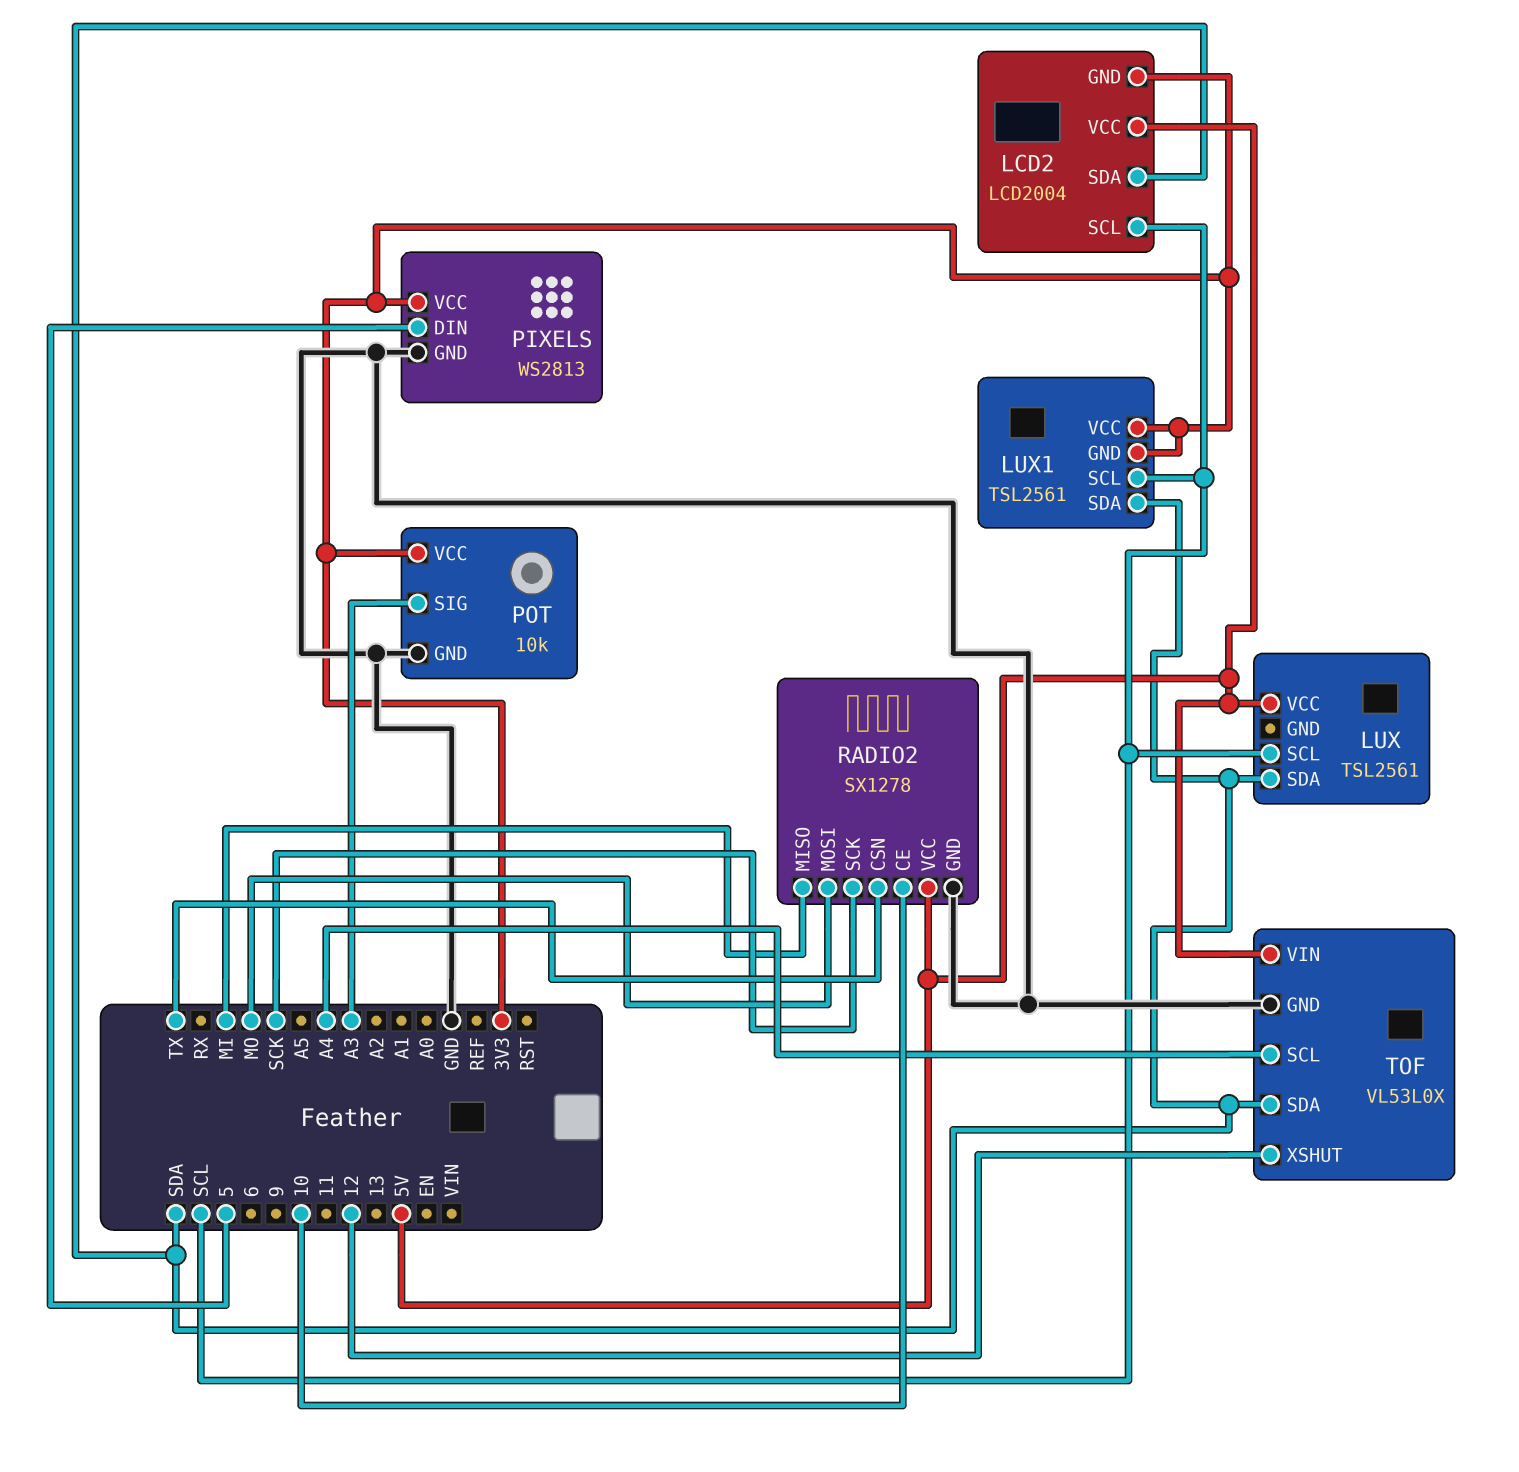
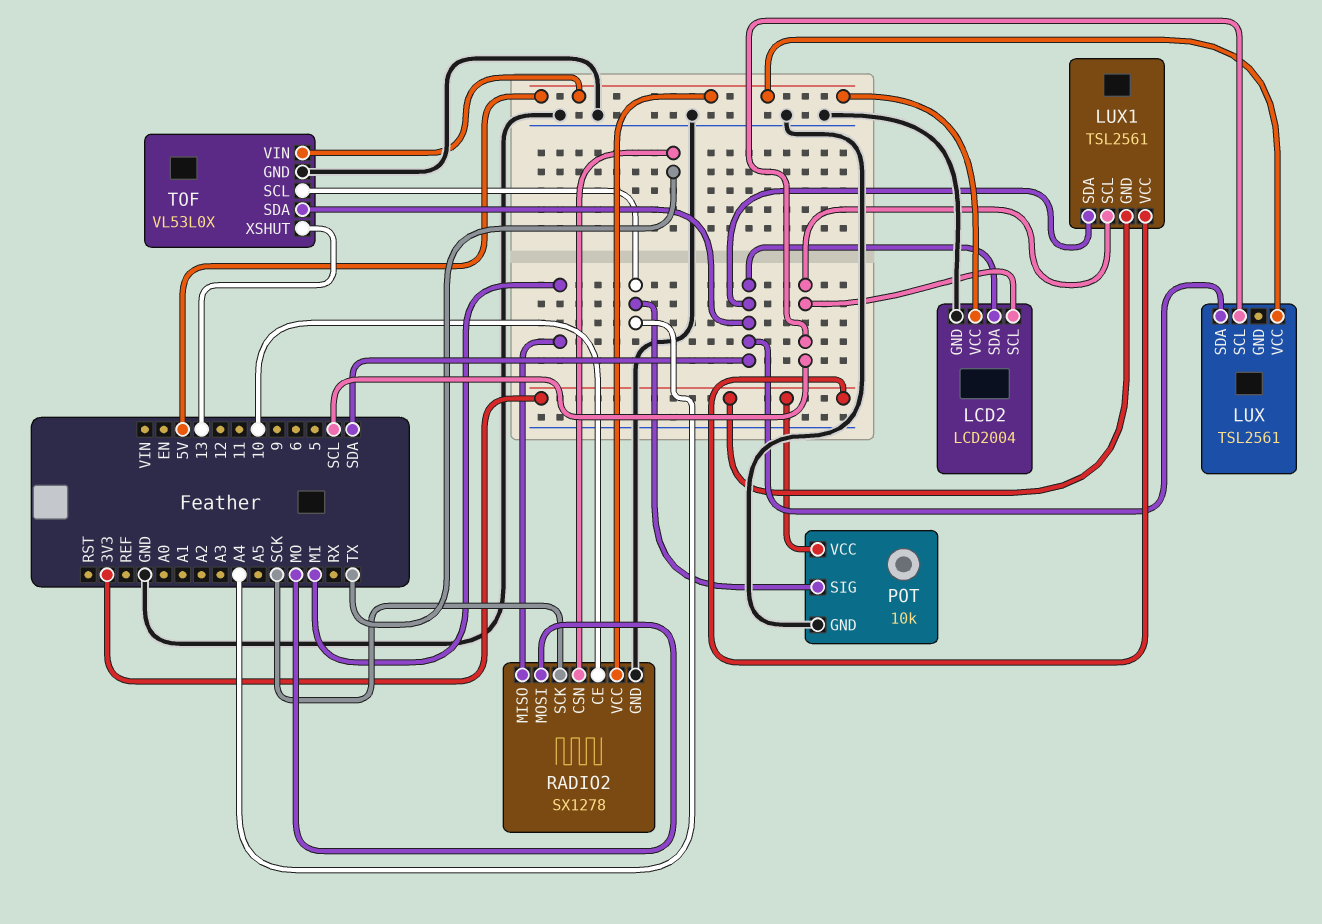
LCD2 pin GND: 3V3 -> GND
PIXELS: WS2813 -> none
PIXELS pin DIN: 5 -> none
PIXELS pin GND: GND -> none
PIXELS pin VCC: 3V3 -> none
POT pin SIG: A3 -> A4
TOF pin XSHUT: 12 -> 13

